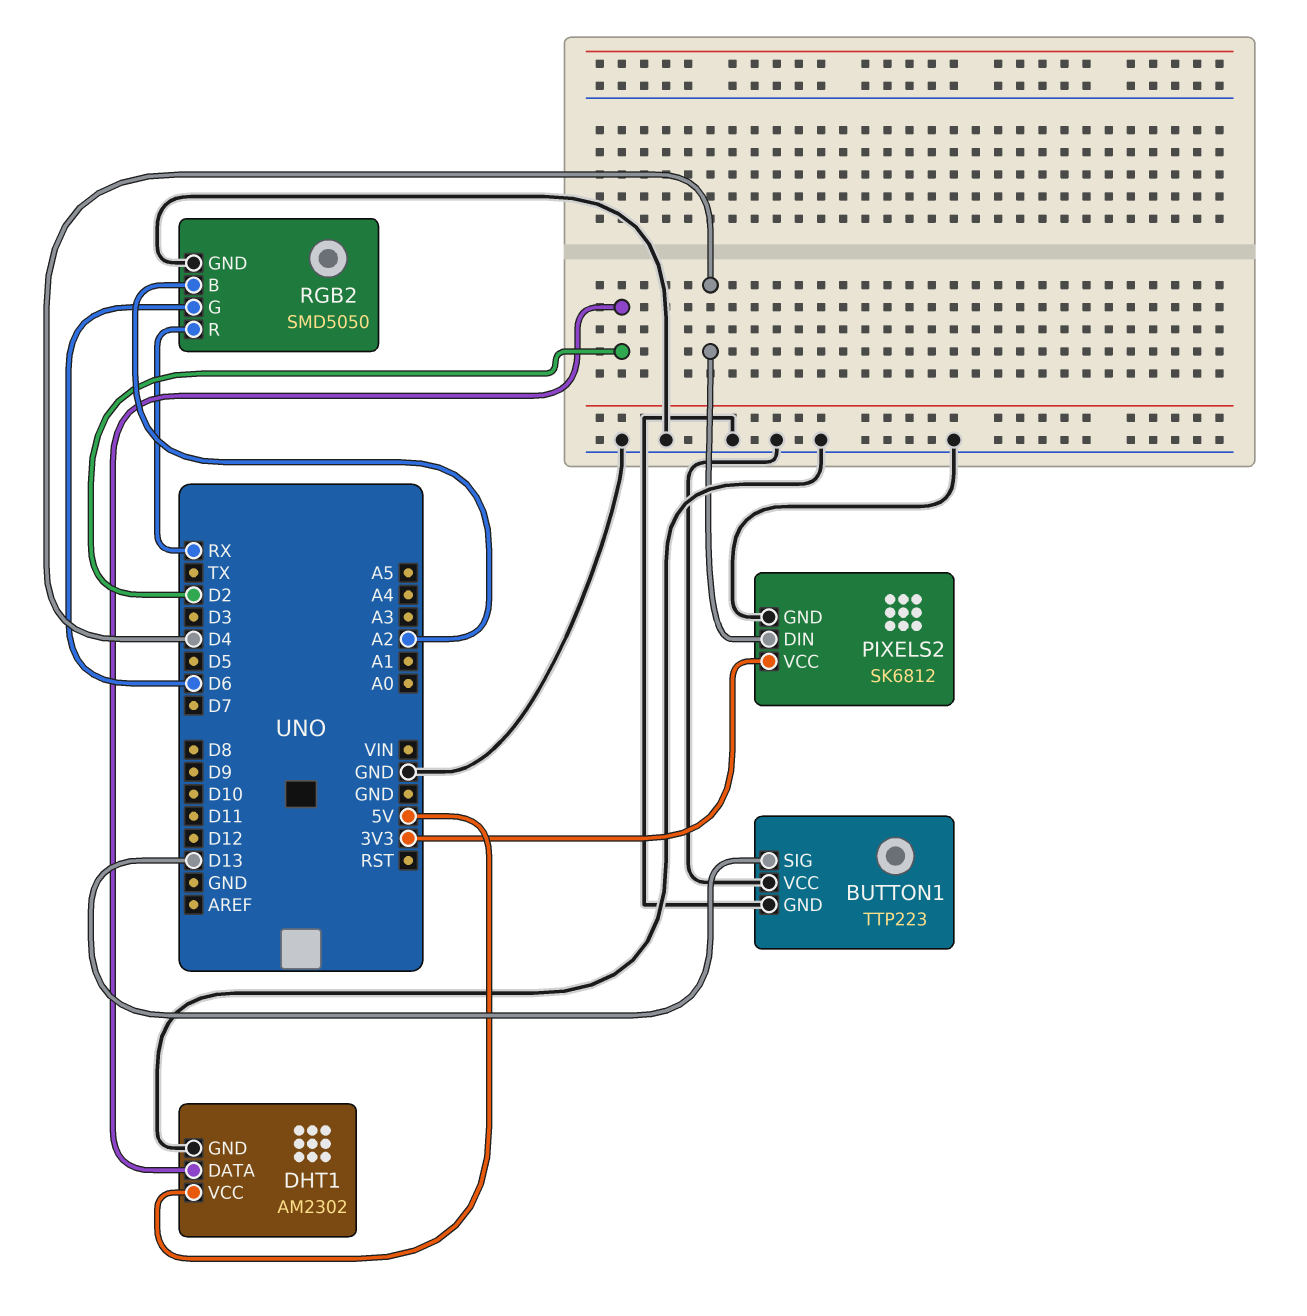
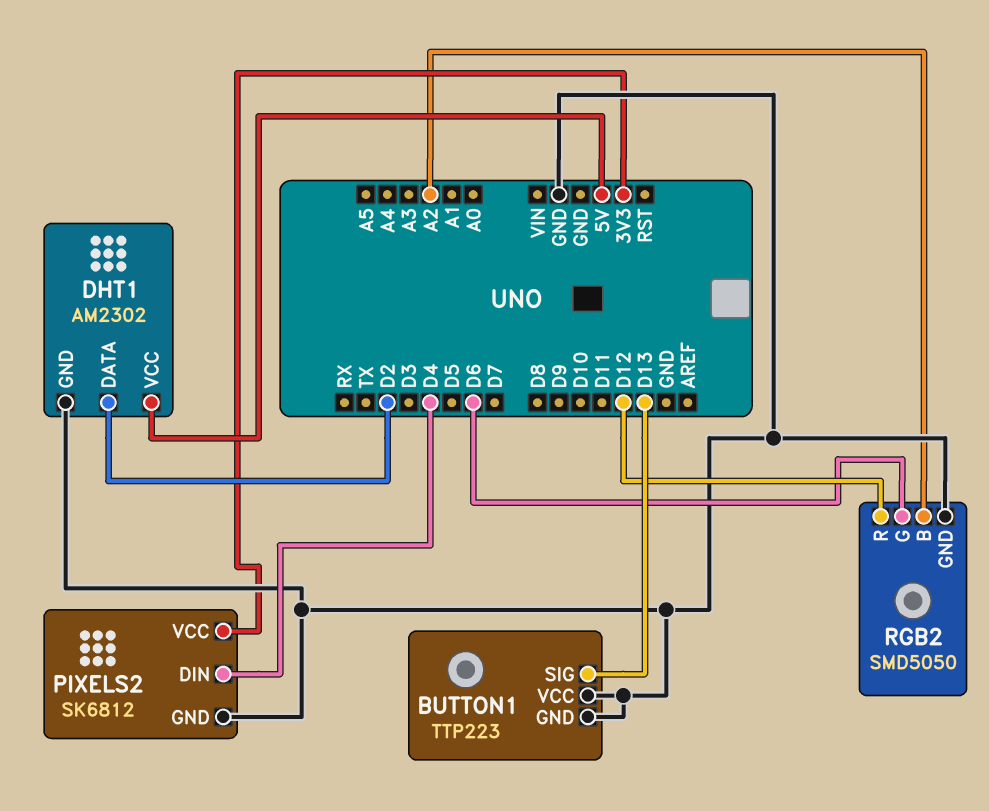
RGB2 pin R: RX -> D12

